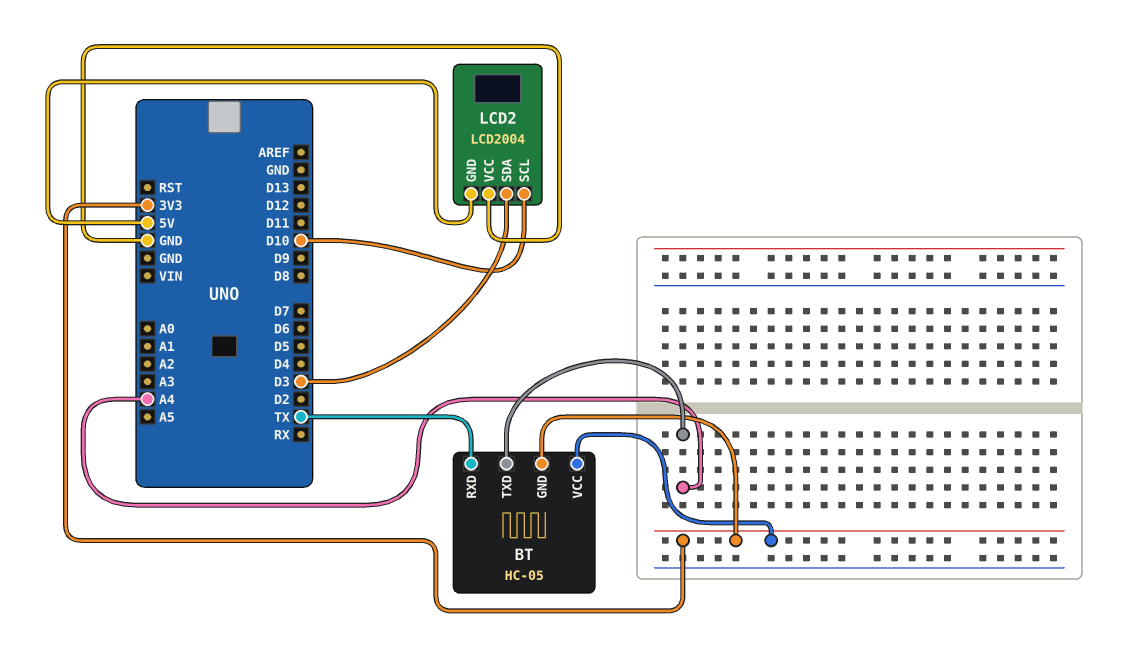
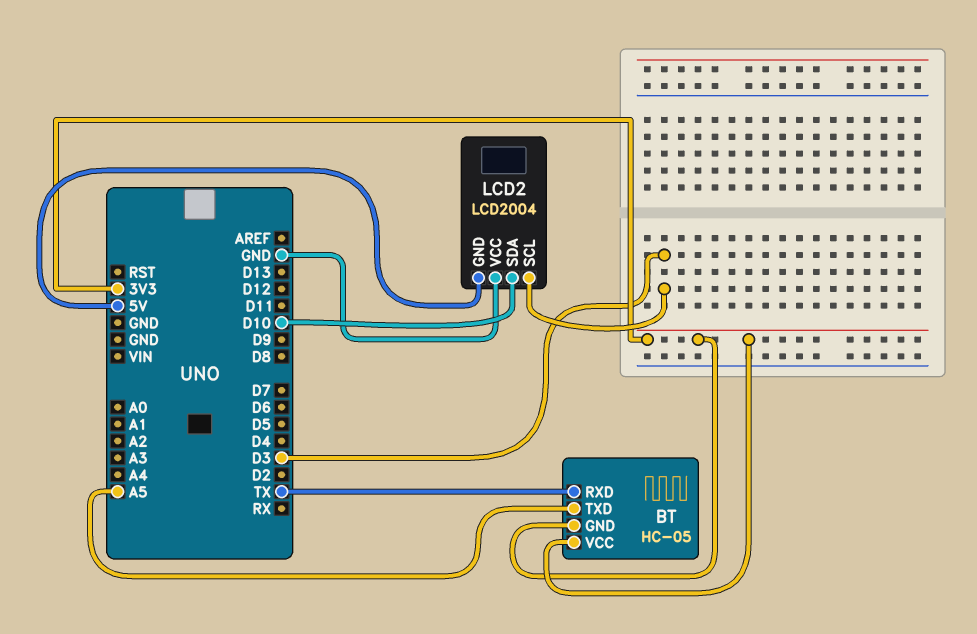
BT pin TXD: A4 -> A5
LCD2 pin SCL: D10 -> D3
LCD2 pin SDA: D3 -> D10

